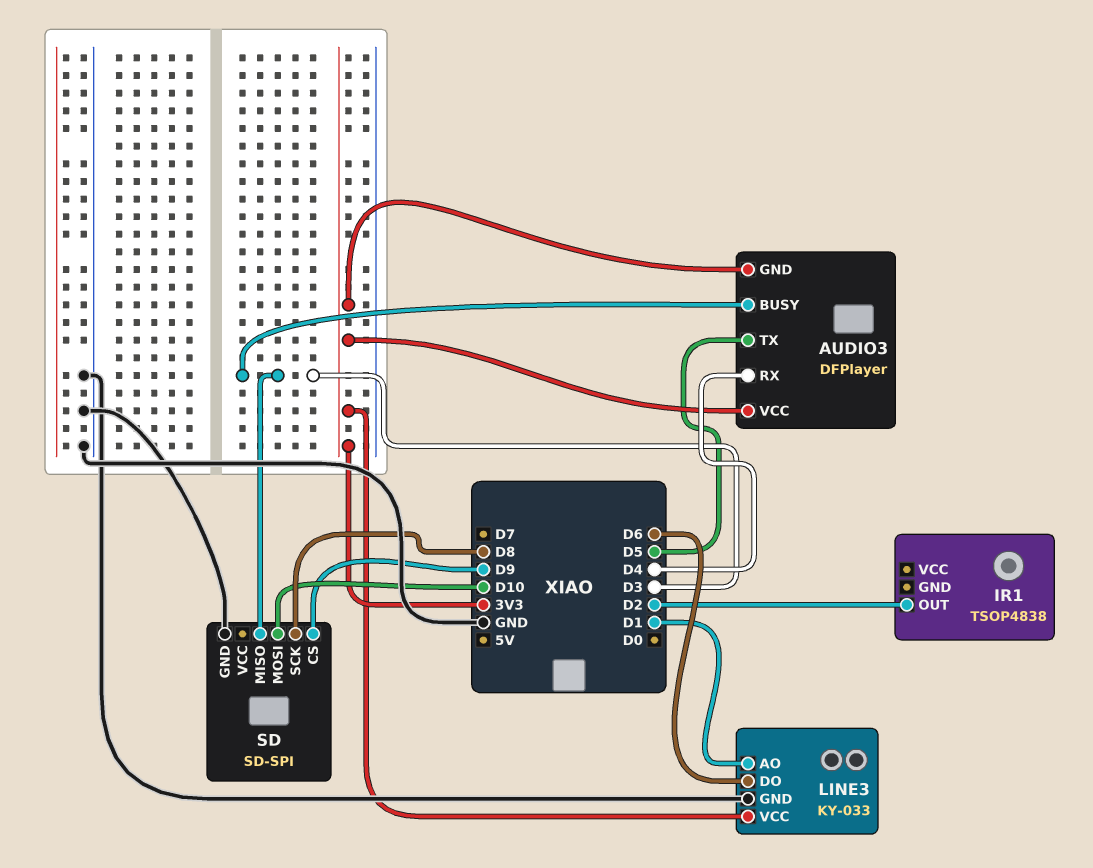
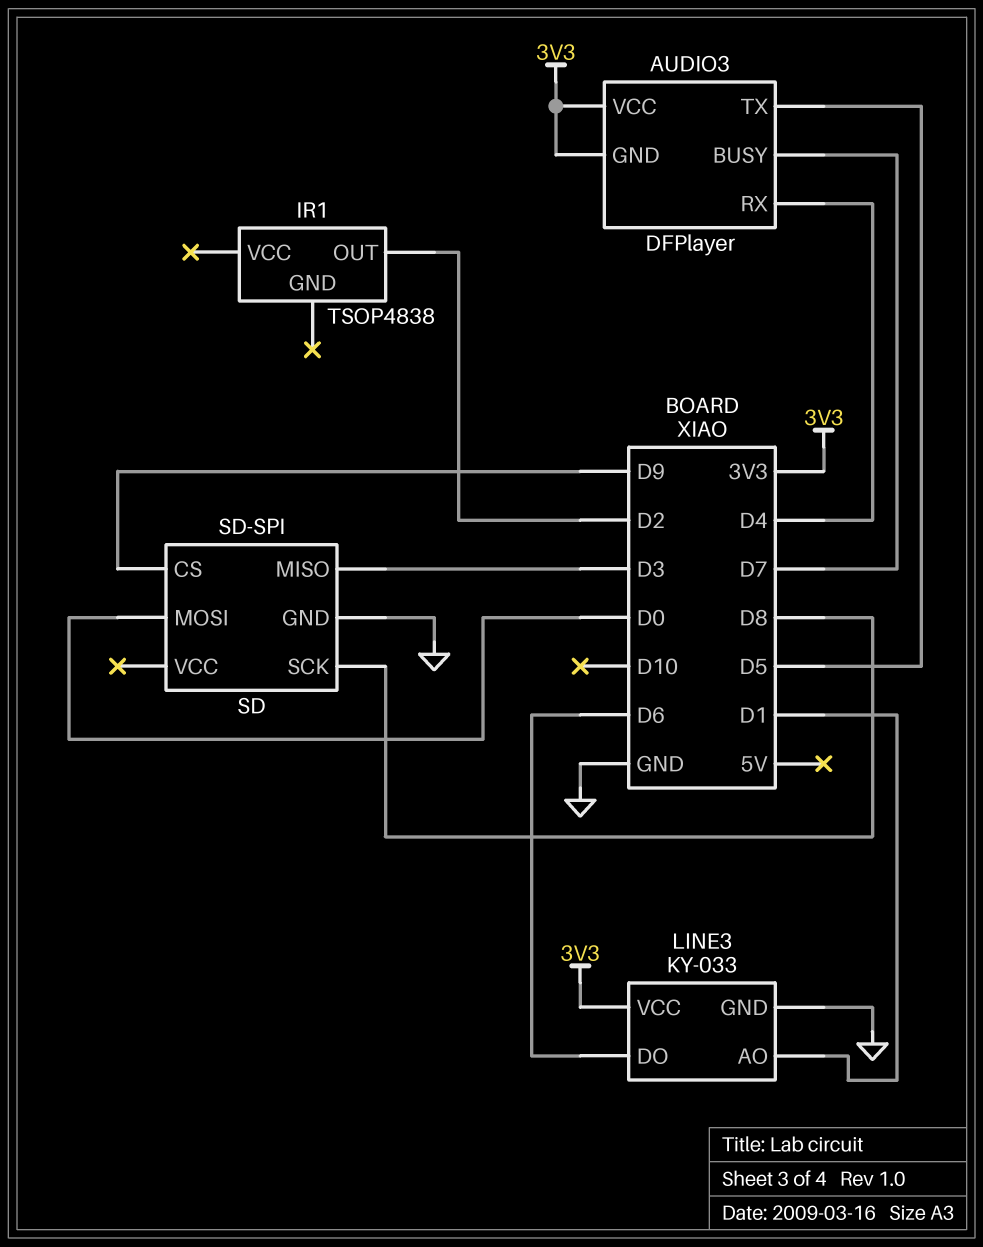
AUDIO3 pin BUSY: D3 -> D7
SD pin MOSI: D10 -> D0

